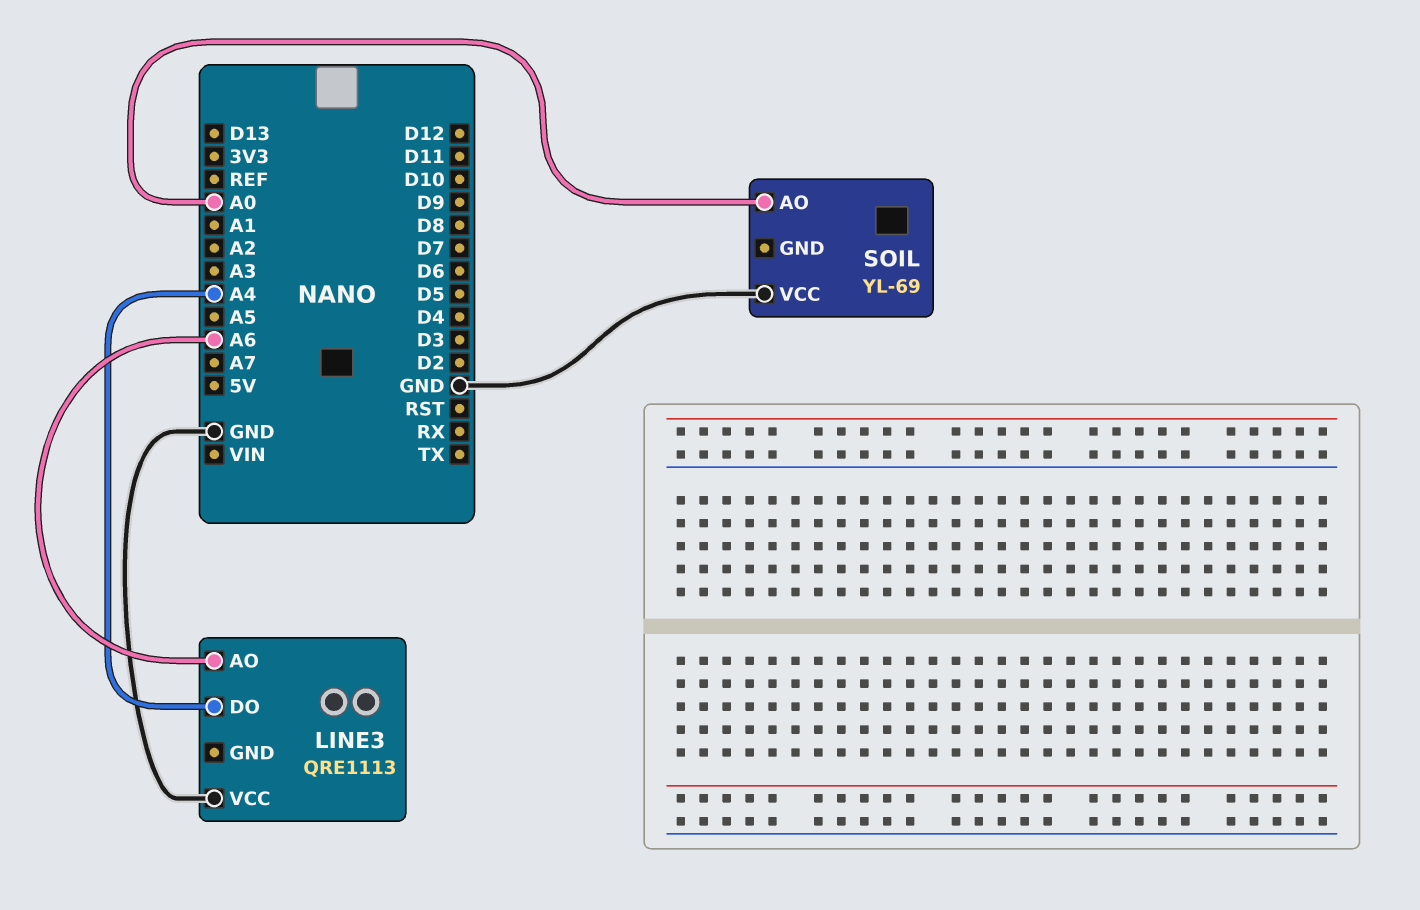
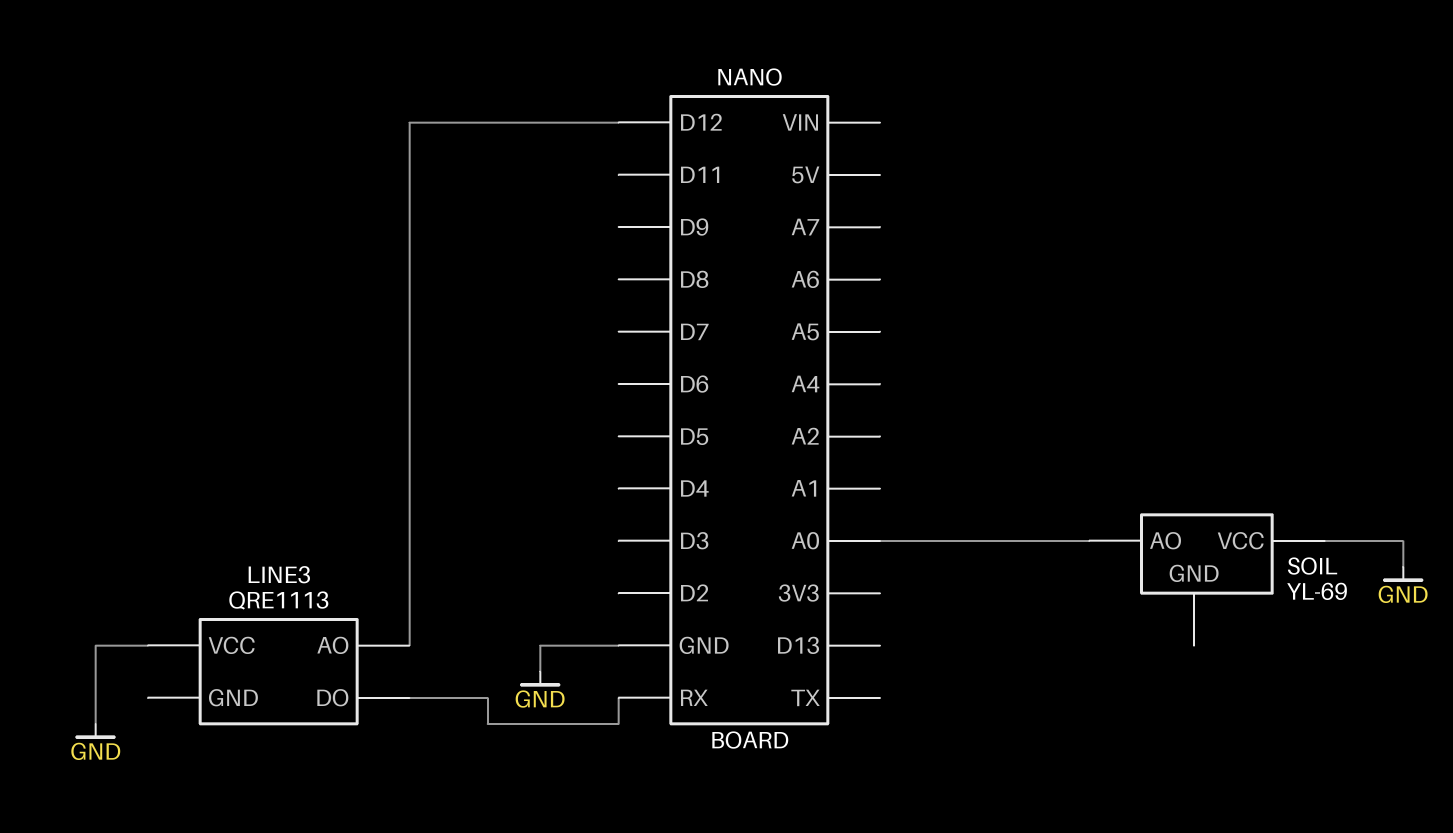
LINE3 pin AO: A6 -> D12
LINE3 pin DO: A4 -> RX

